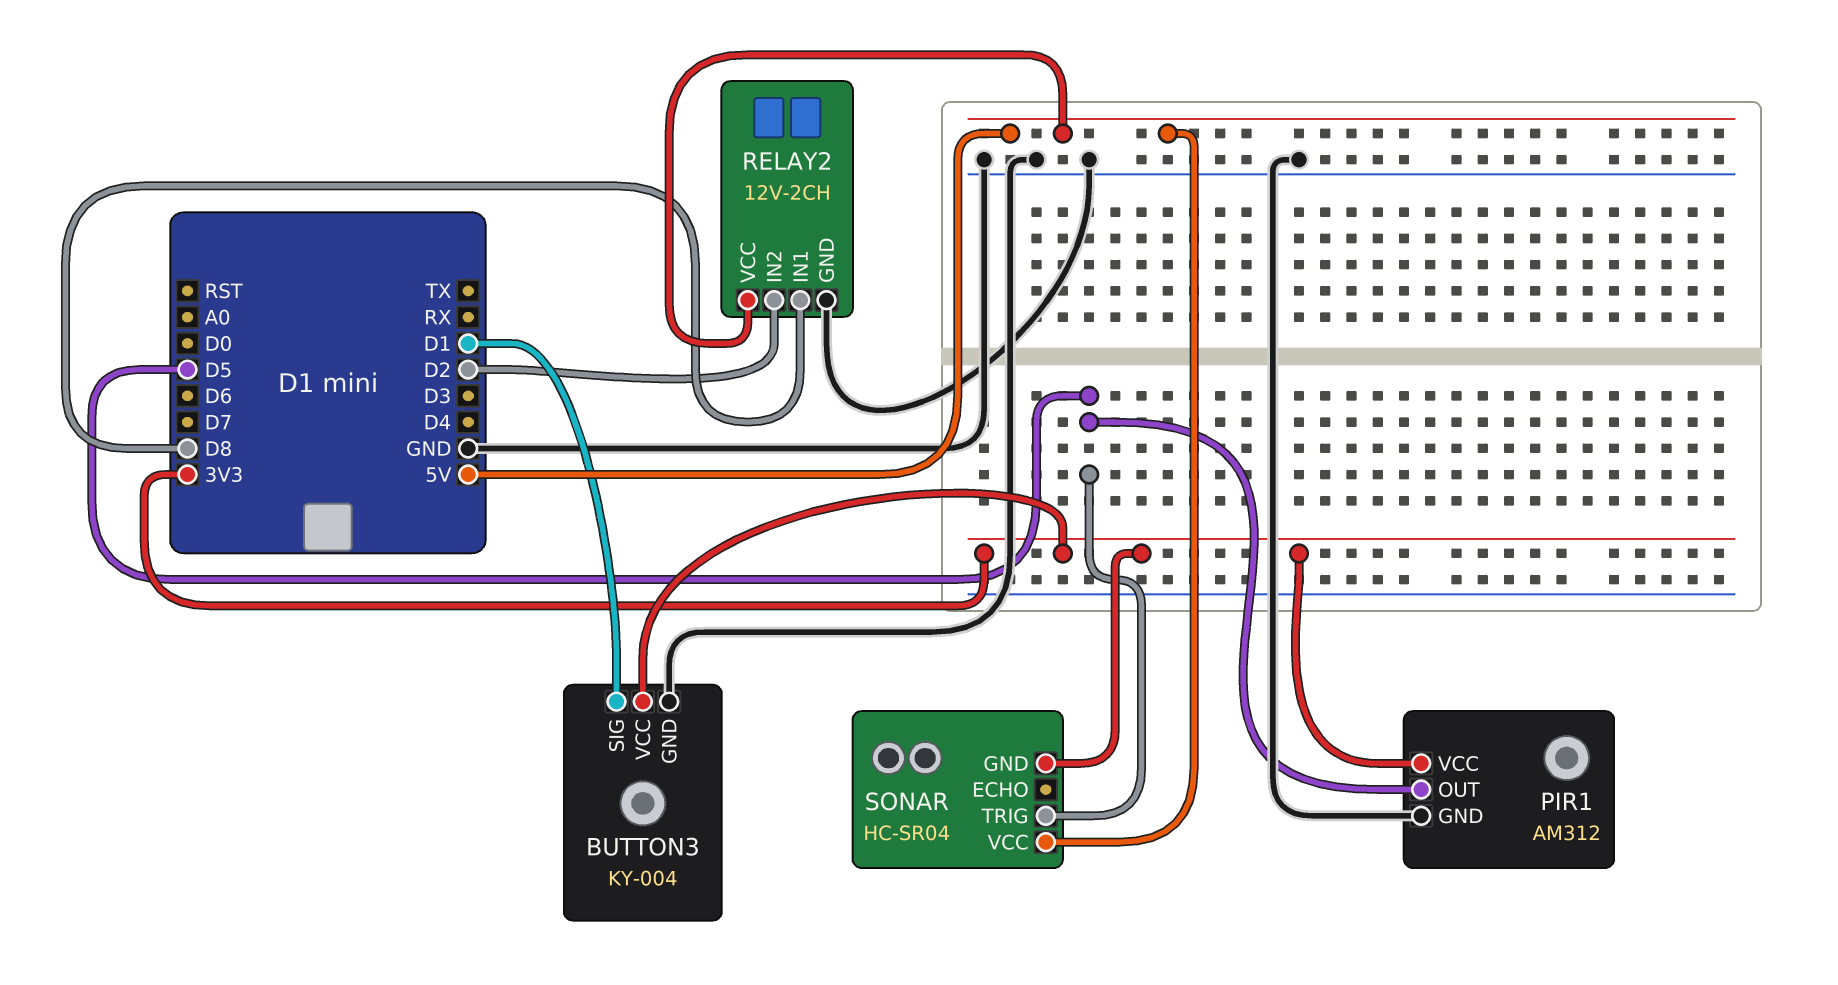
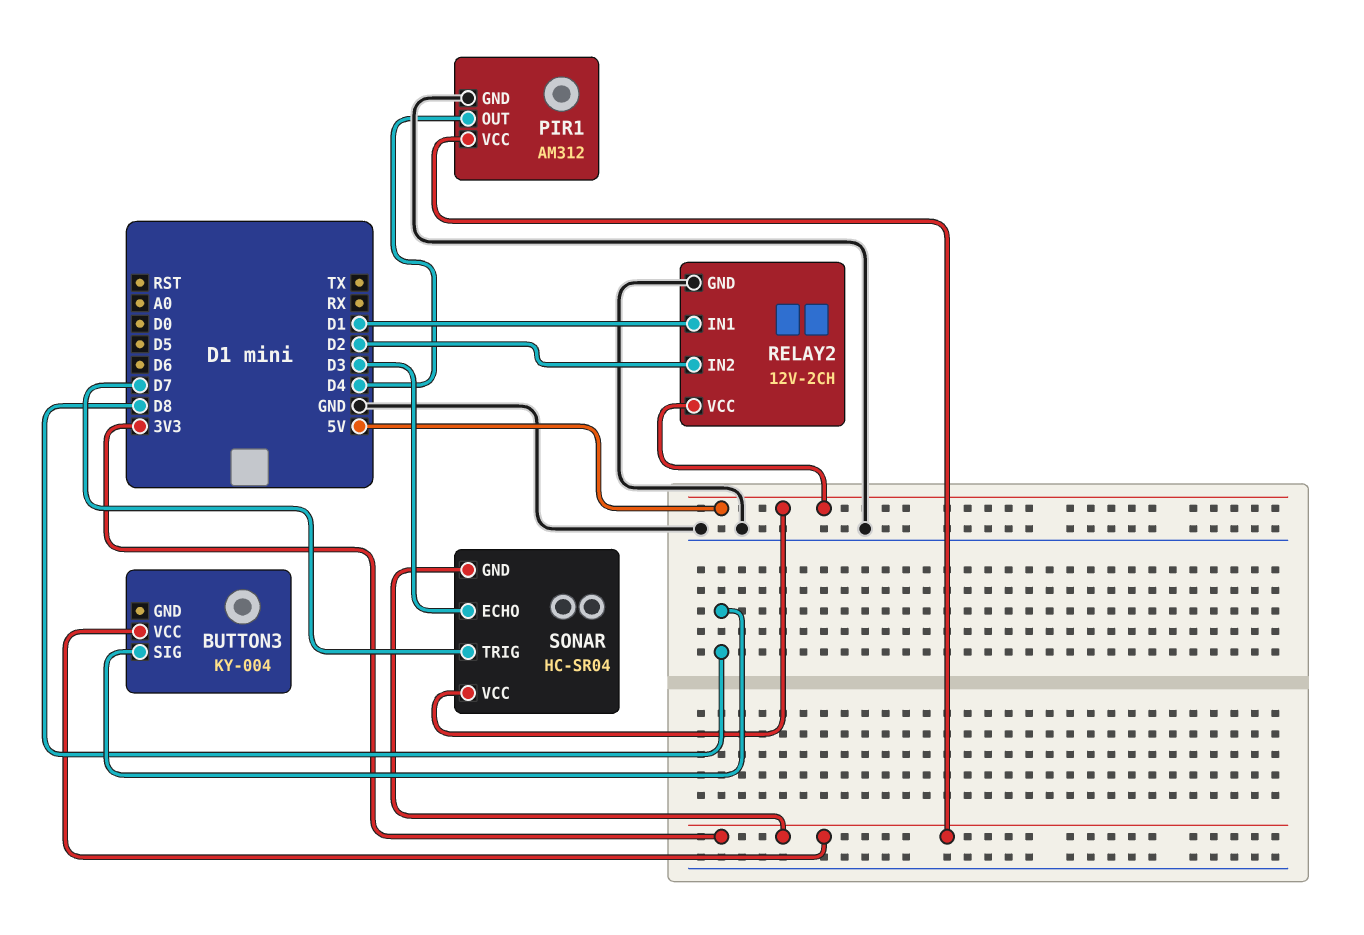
BUTTON3 pin GND: GND -> none
BUTTON3 pin SIG: D1 -> D8
PIR1 pin OUT: D5 -> D4
RELAY2 pin IN1: D8 -> D1
SONAR pin ECHO: none -> D3
SONAR pin TRIG: D5 -> D7

